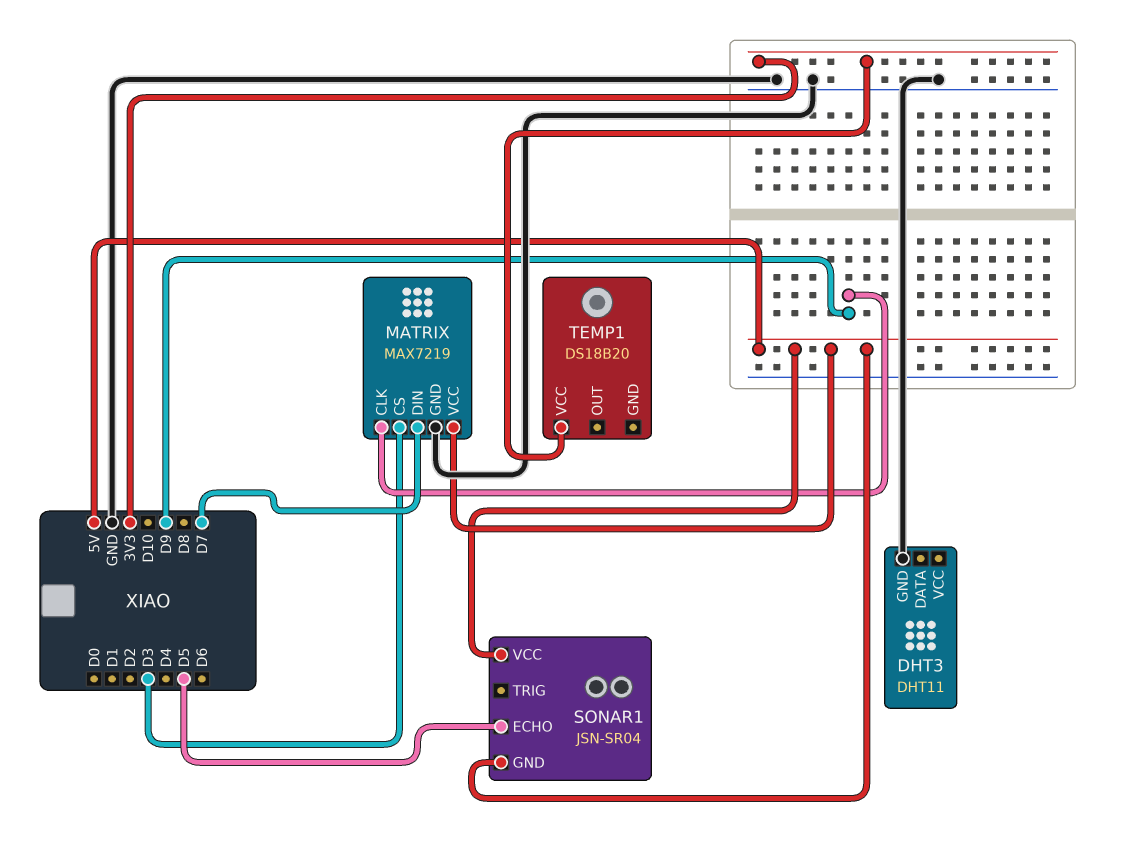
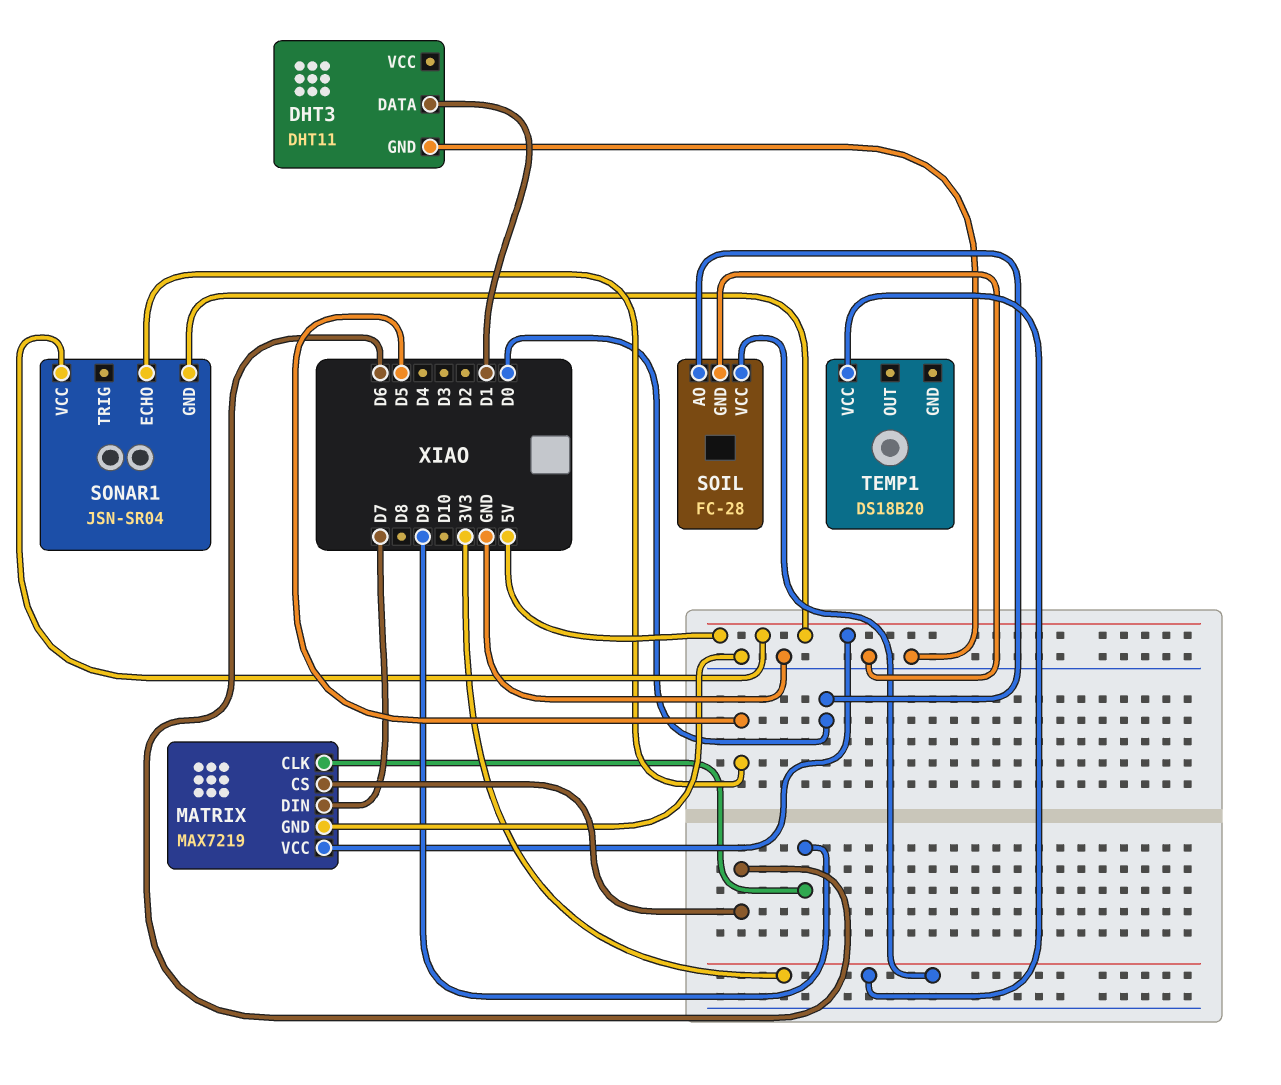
DHT3 pin DATA: none -> D1
MATRIX pin CS: D3 -> D6
SOIL: none -> FC-28
SOIL pin AO: none -> D0
SOIL pin GND: none -> GND
SOIL pin VCC: none -> 3V3

